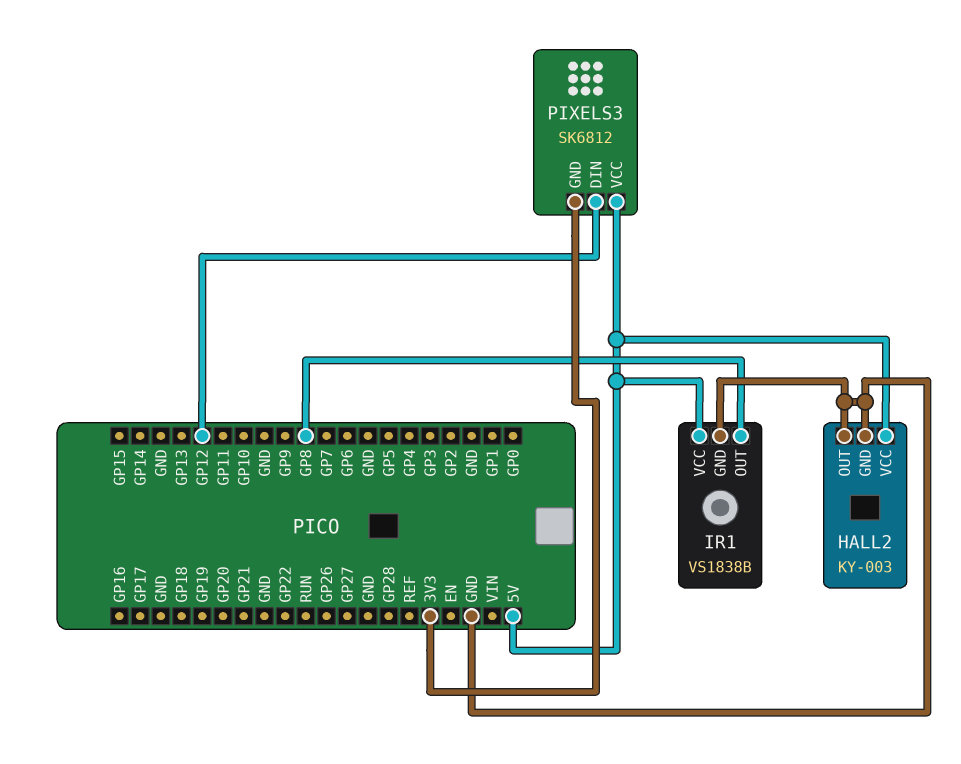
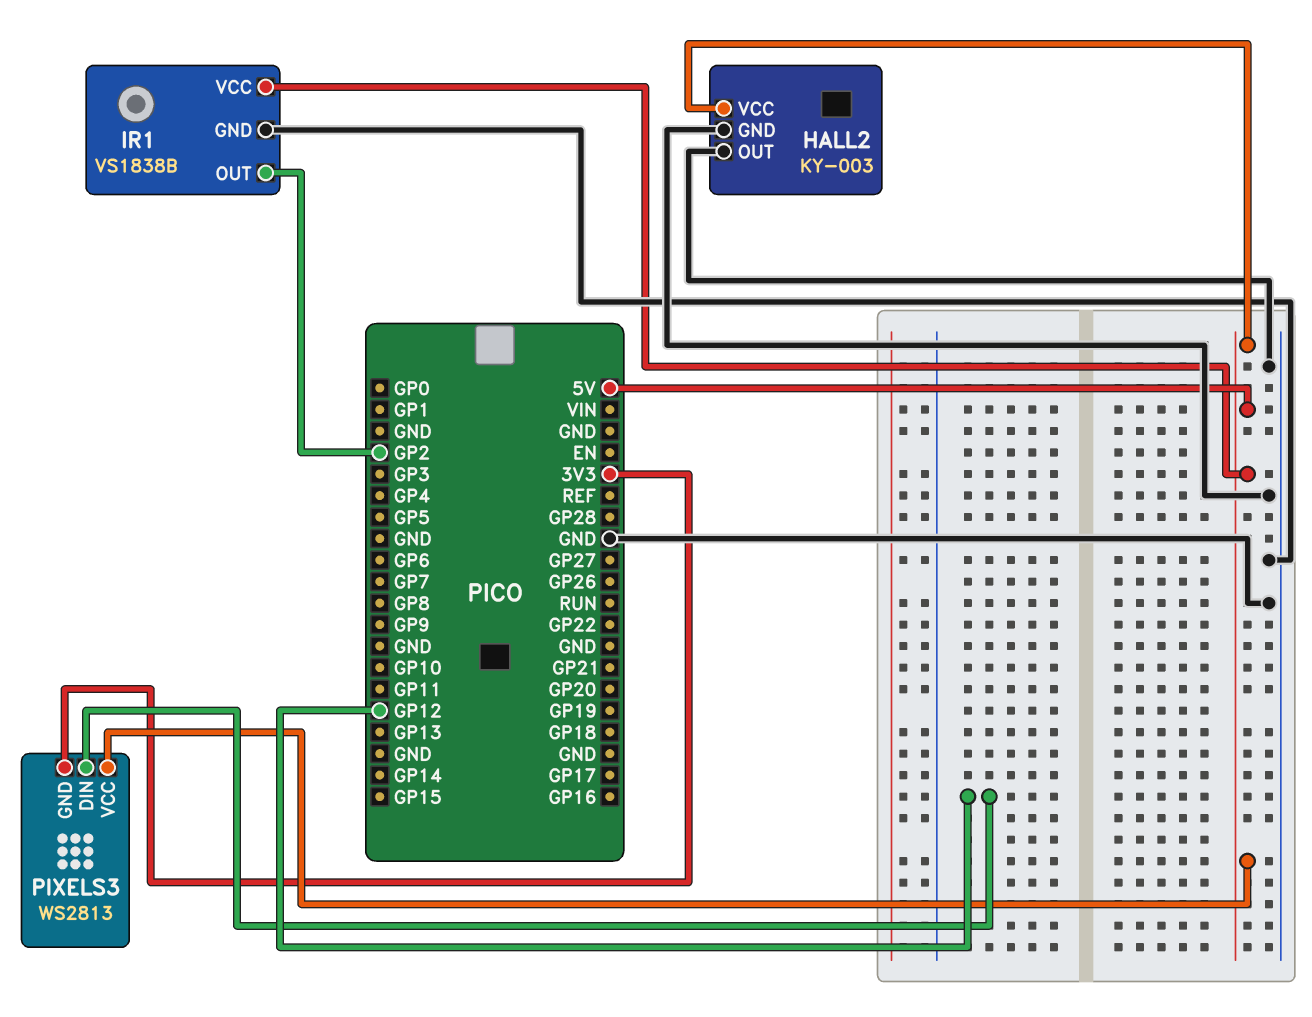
IR1 pin OUT: GP8 -> GP2
PIXELS3: SK6812 -> WS2813

